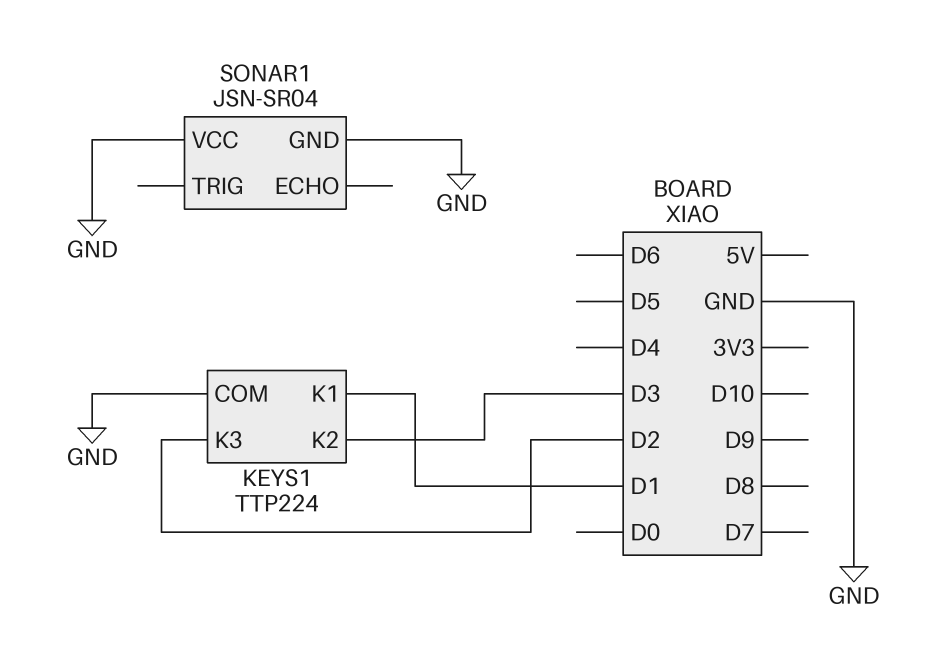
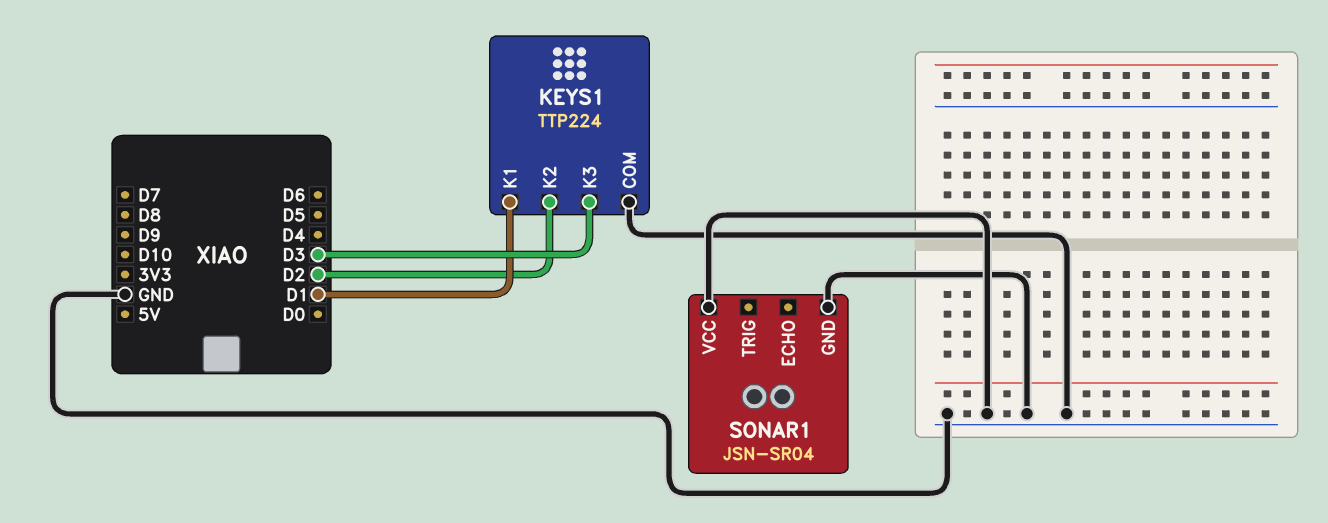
KEYS1 pin K2: D3 -> D2
KEYS1 pin K3: D2 -> D3

